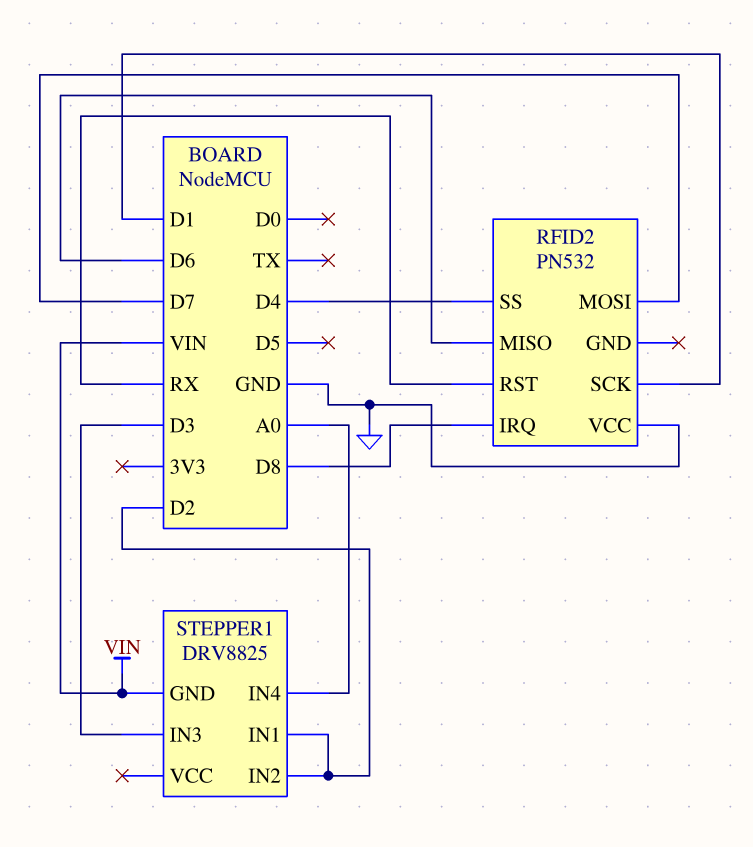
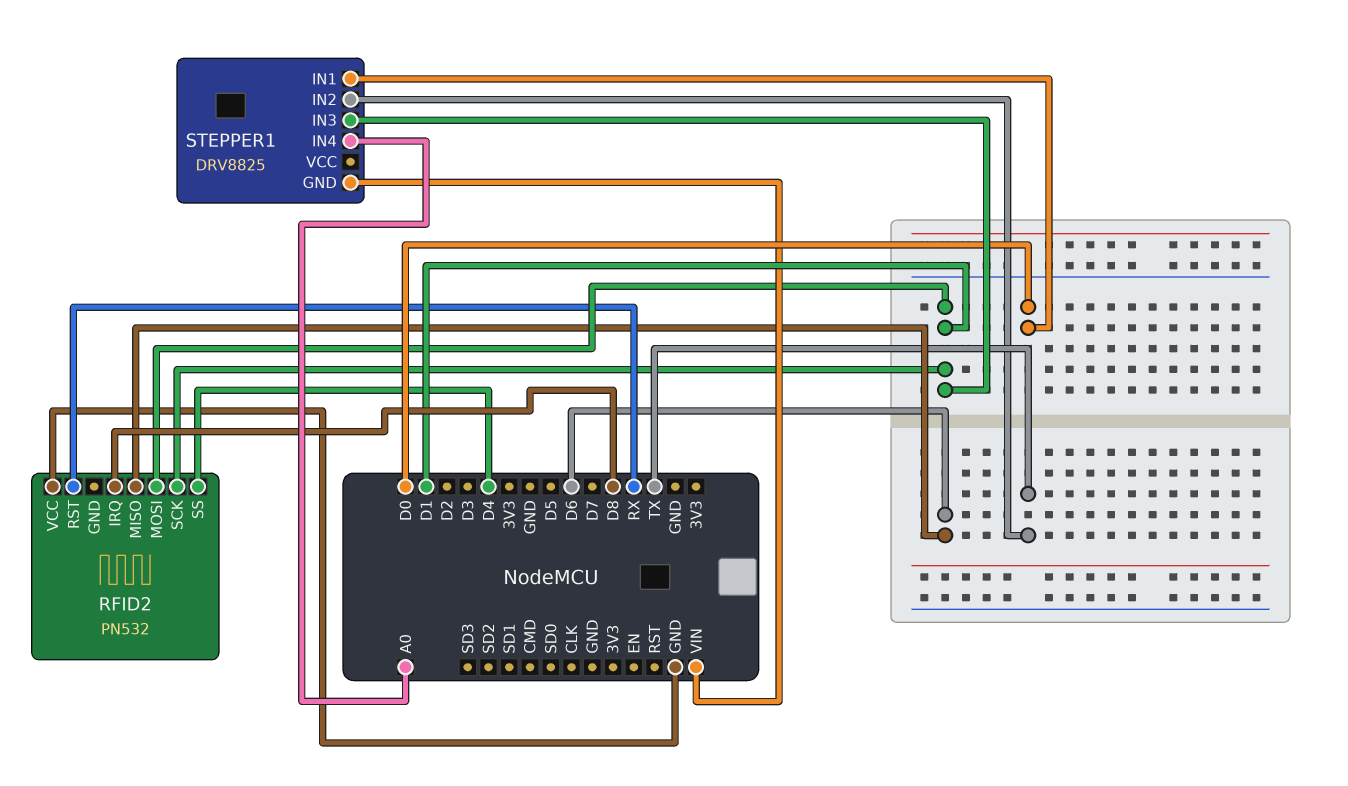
RFID2 pin MOSI: D7 -> D1
STEPPER1 pin IN1: D2 -> D0
STEPPER1 pin IN2: D2 -> TX
STEPPER1 pin IN3: D3 -> D1

